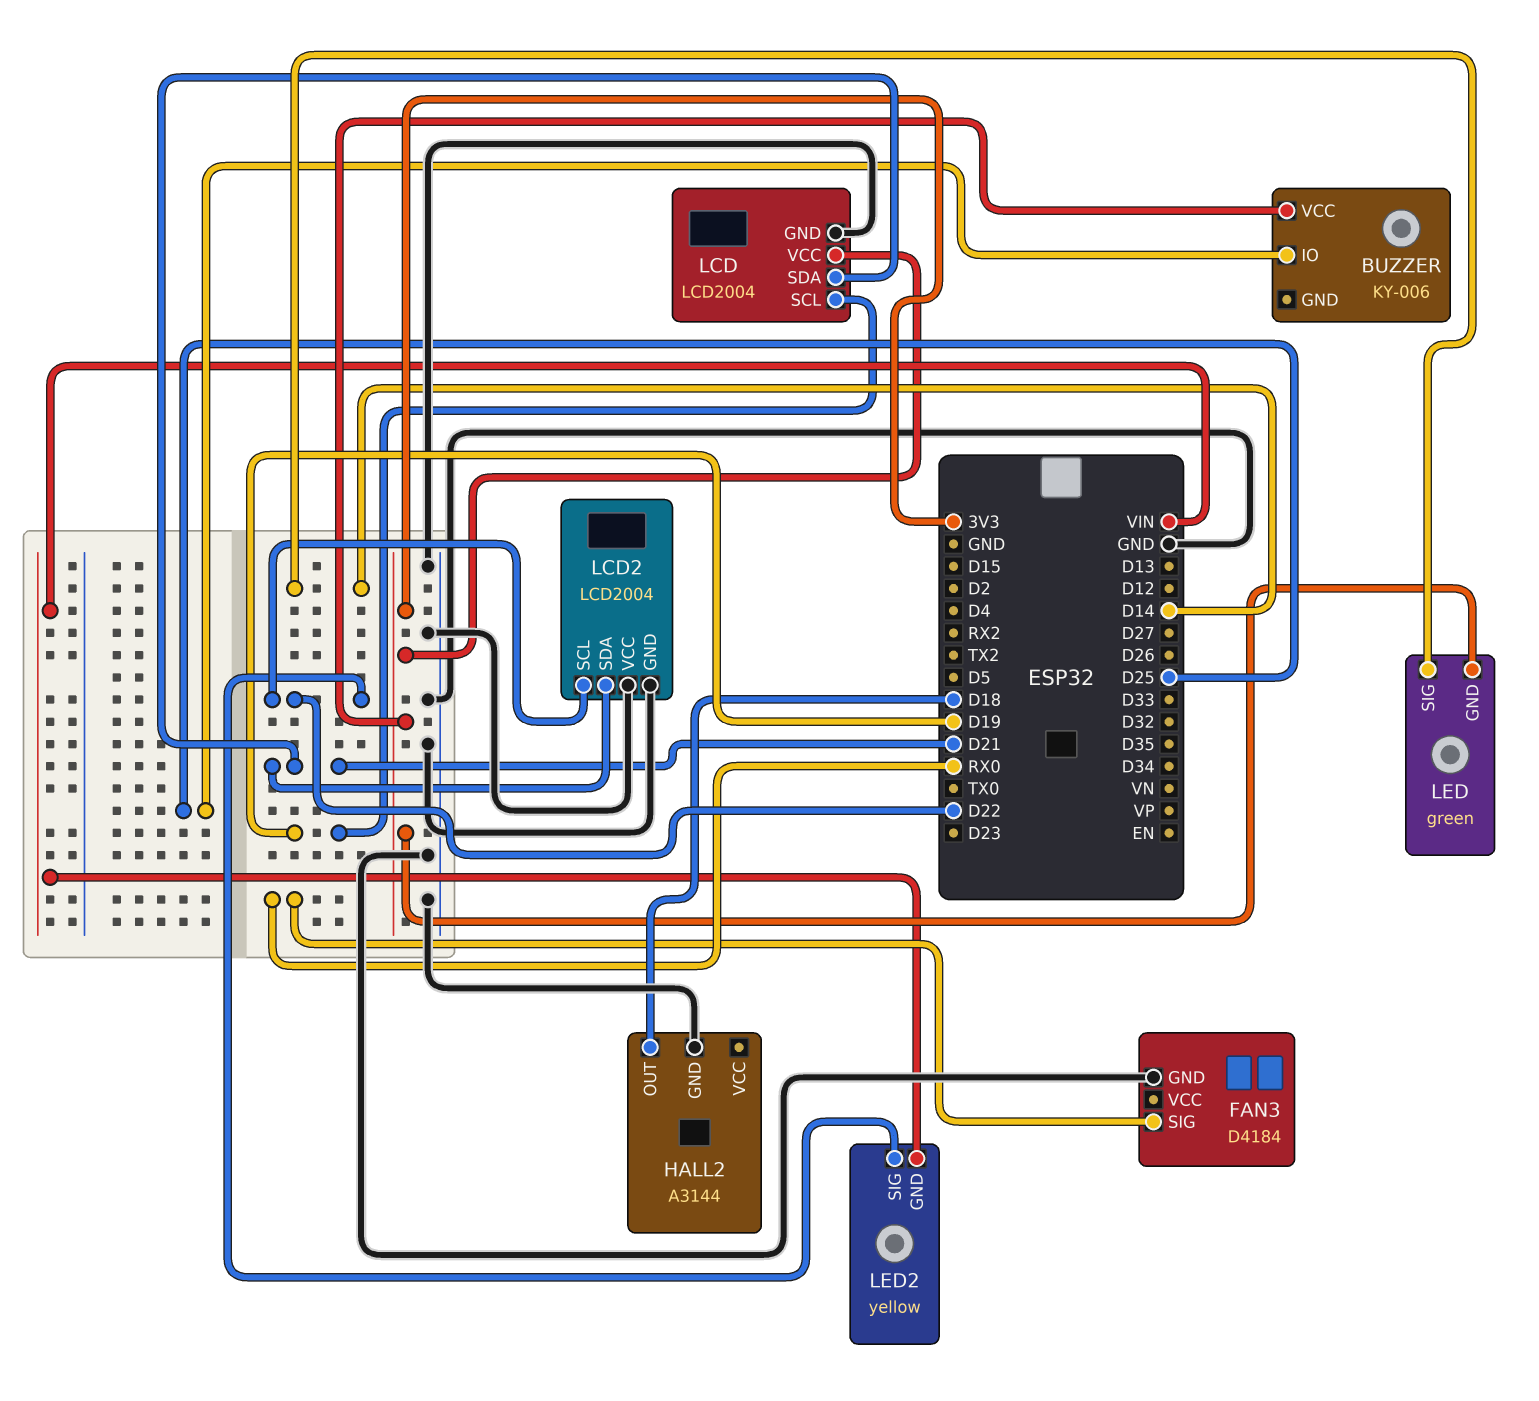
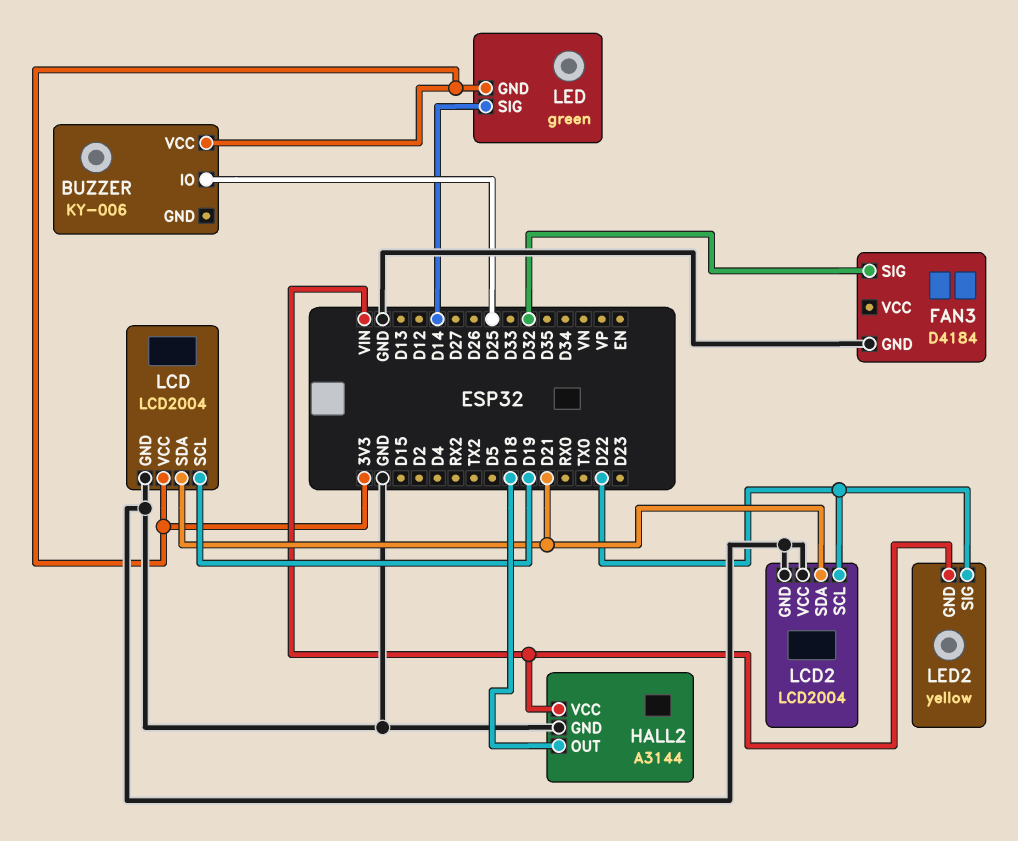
FAN3 pin SIG: RX0 -> D32
HALL2 pin VCC: none -> VIN

